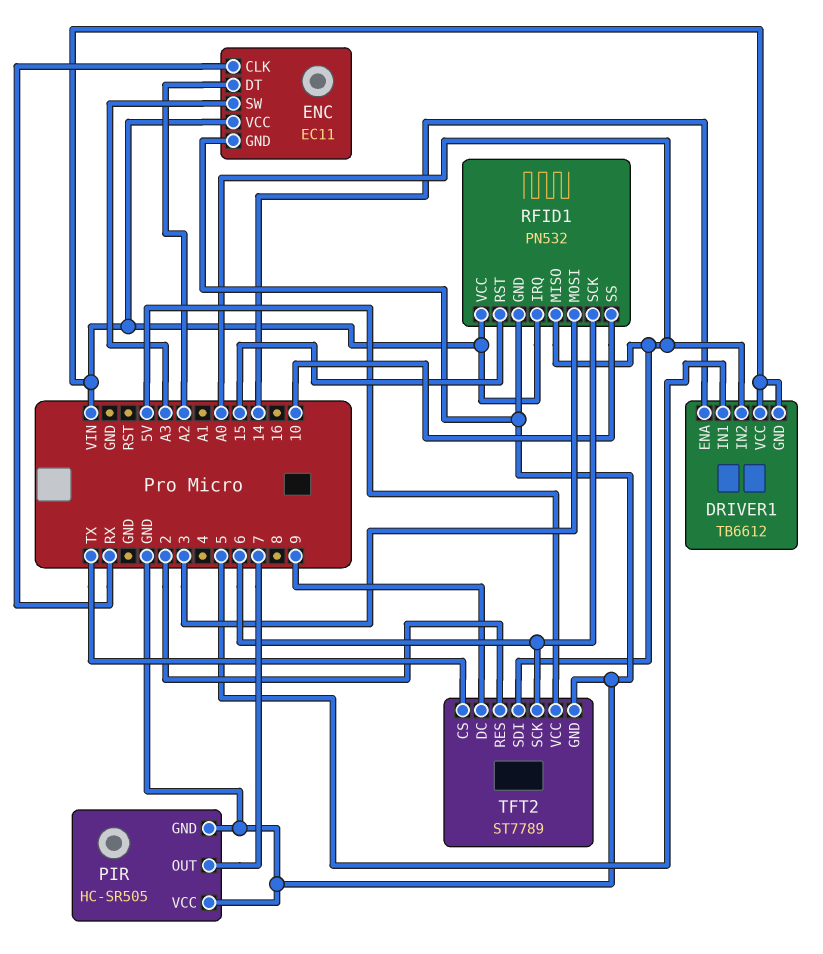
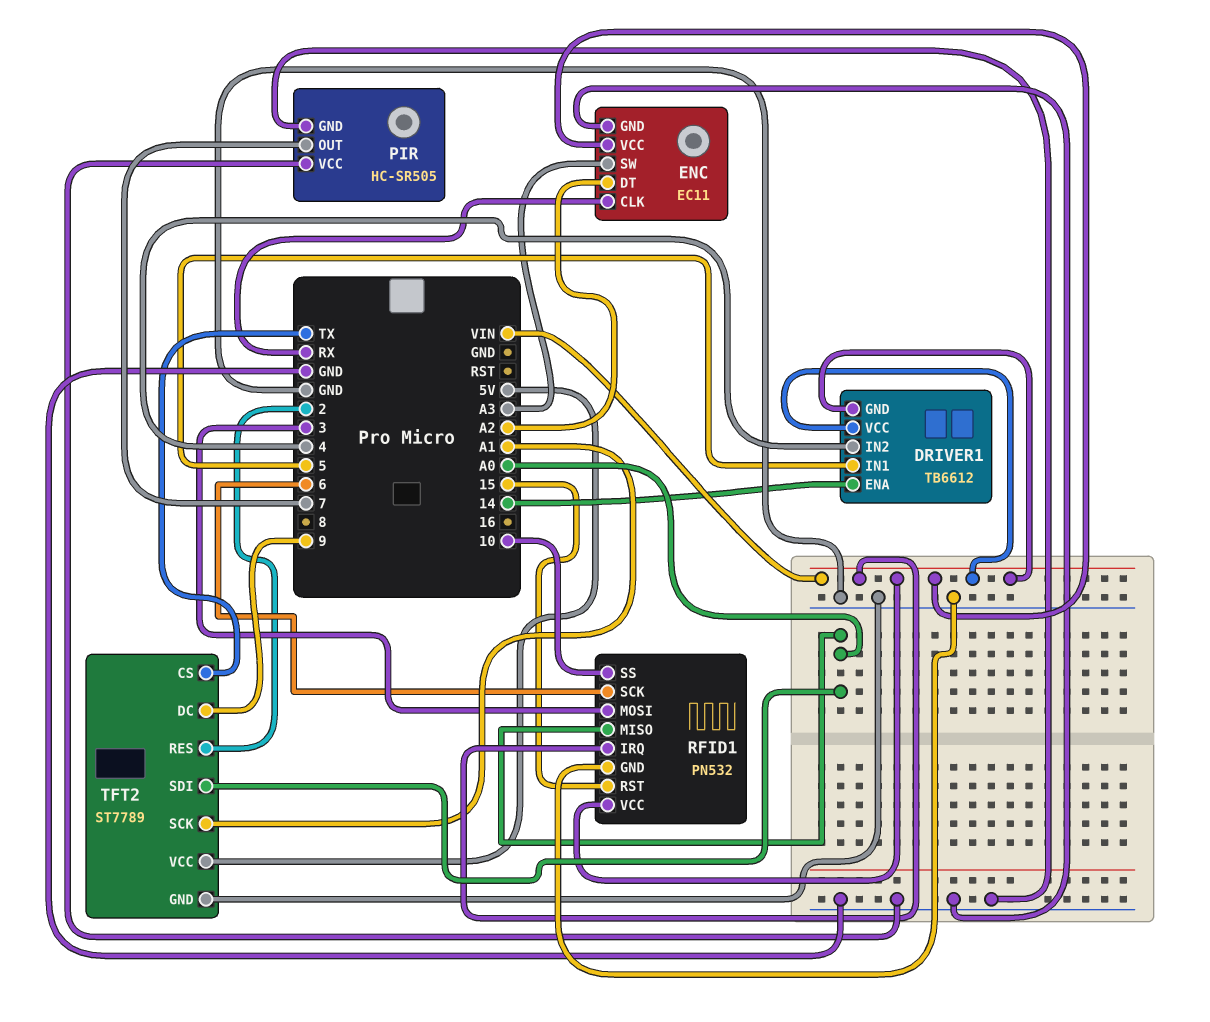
DRIVER1 pin IN2: A0 -> 4
TFT2 pin SCK: 6 -> A1

